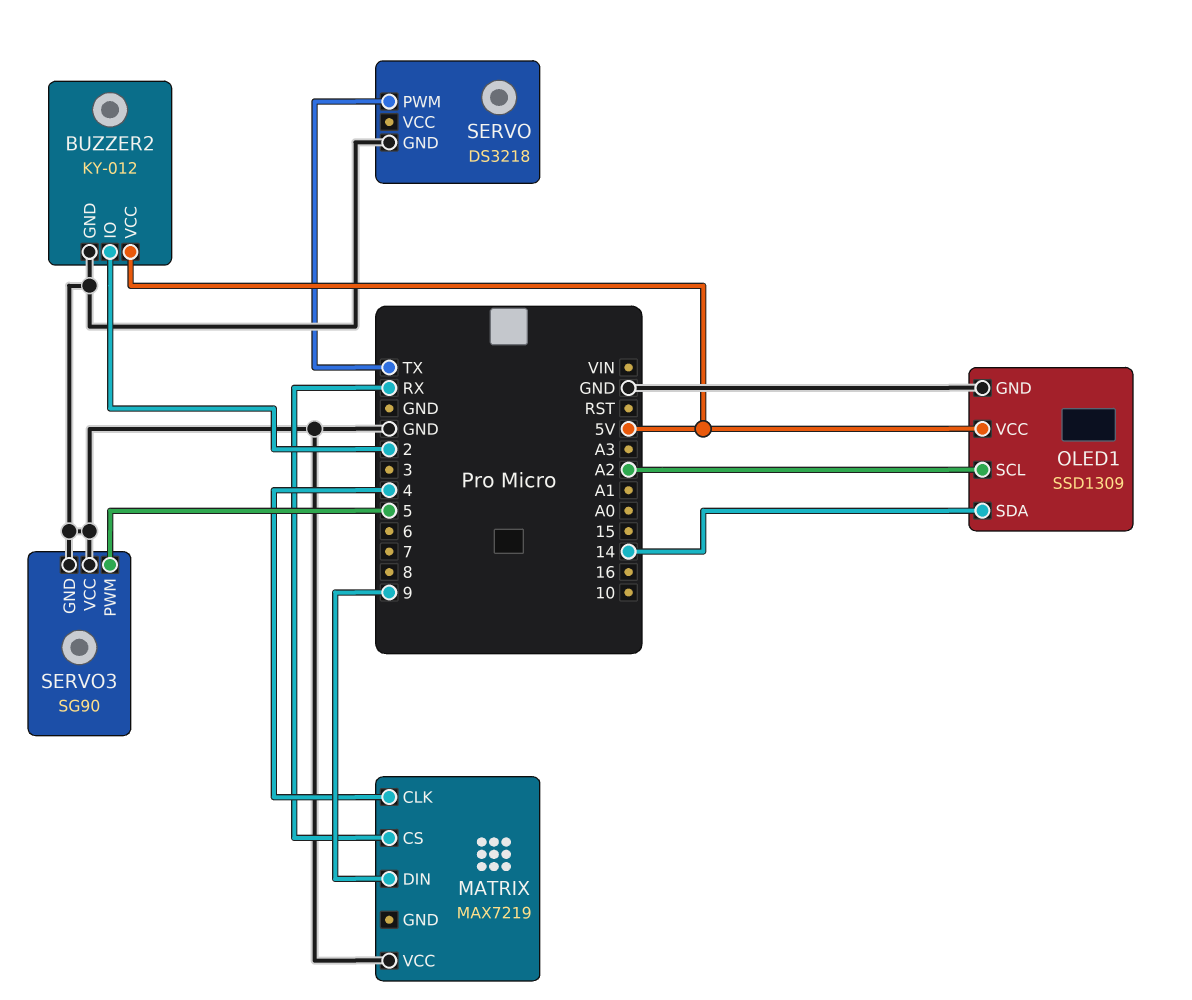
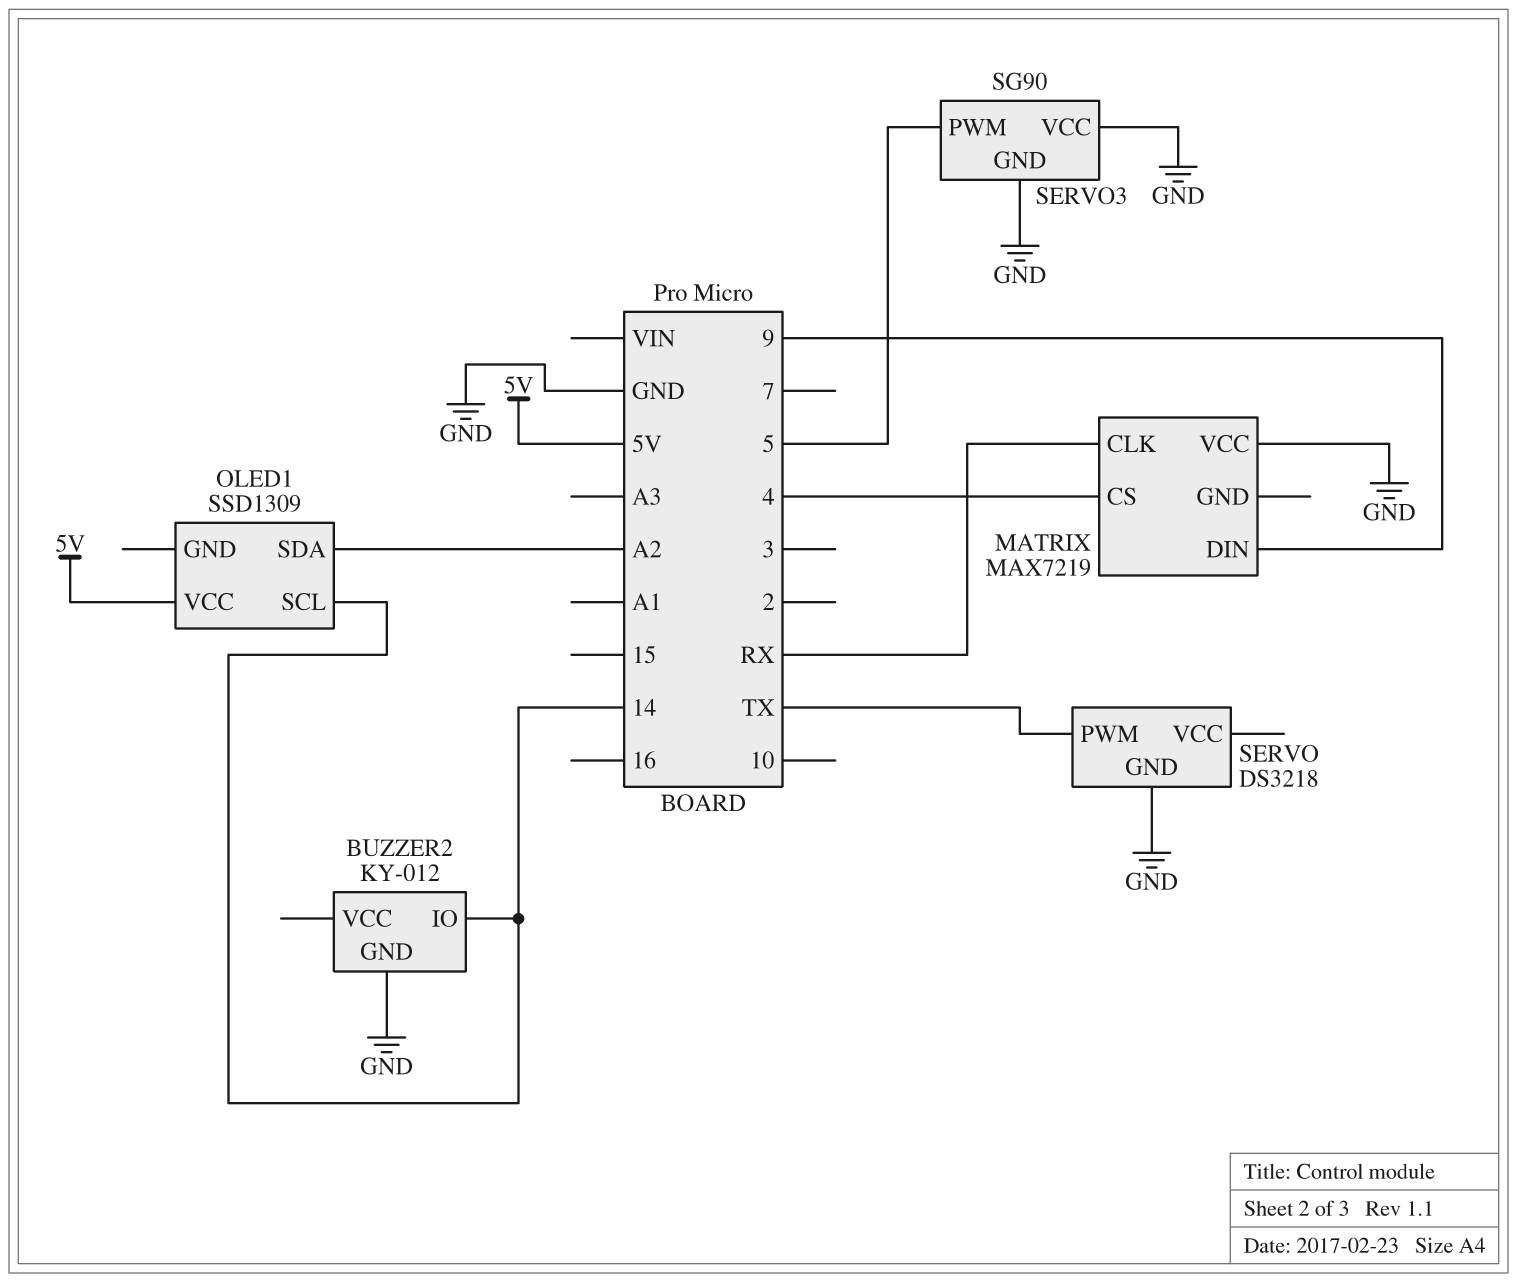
BUZZER2 pin IO: 2 -> 14
BUZZER2 pin VCC: 5V -> none
MATRIX pin CLK: 4 -> RX
MATRIX pin CS: RX -> 4
OLED1 pin GND: GND -> none
OLED1 pin SCL: A2 -> 14
OLED1 pin SDA: 14 -> A2

